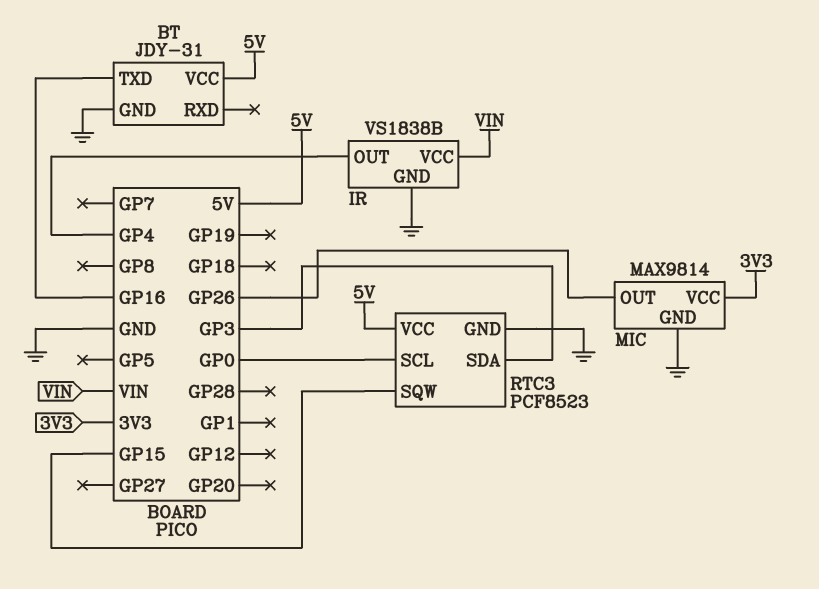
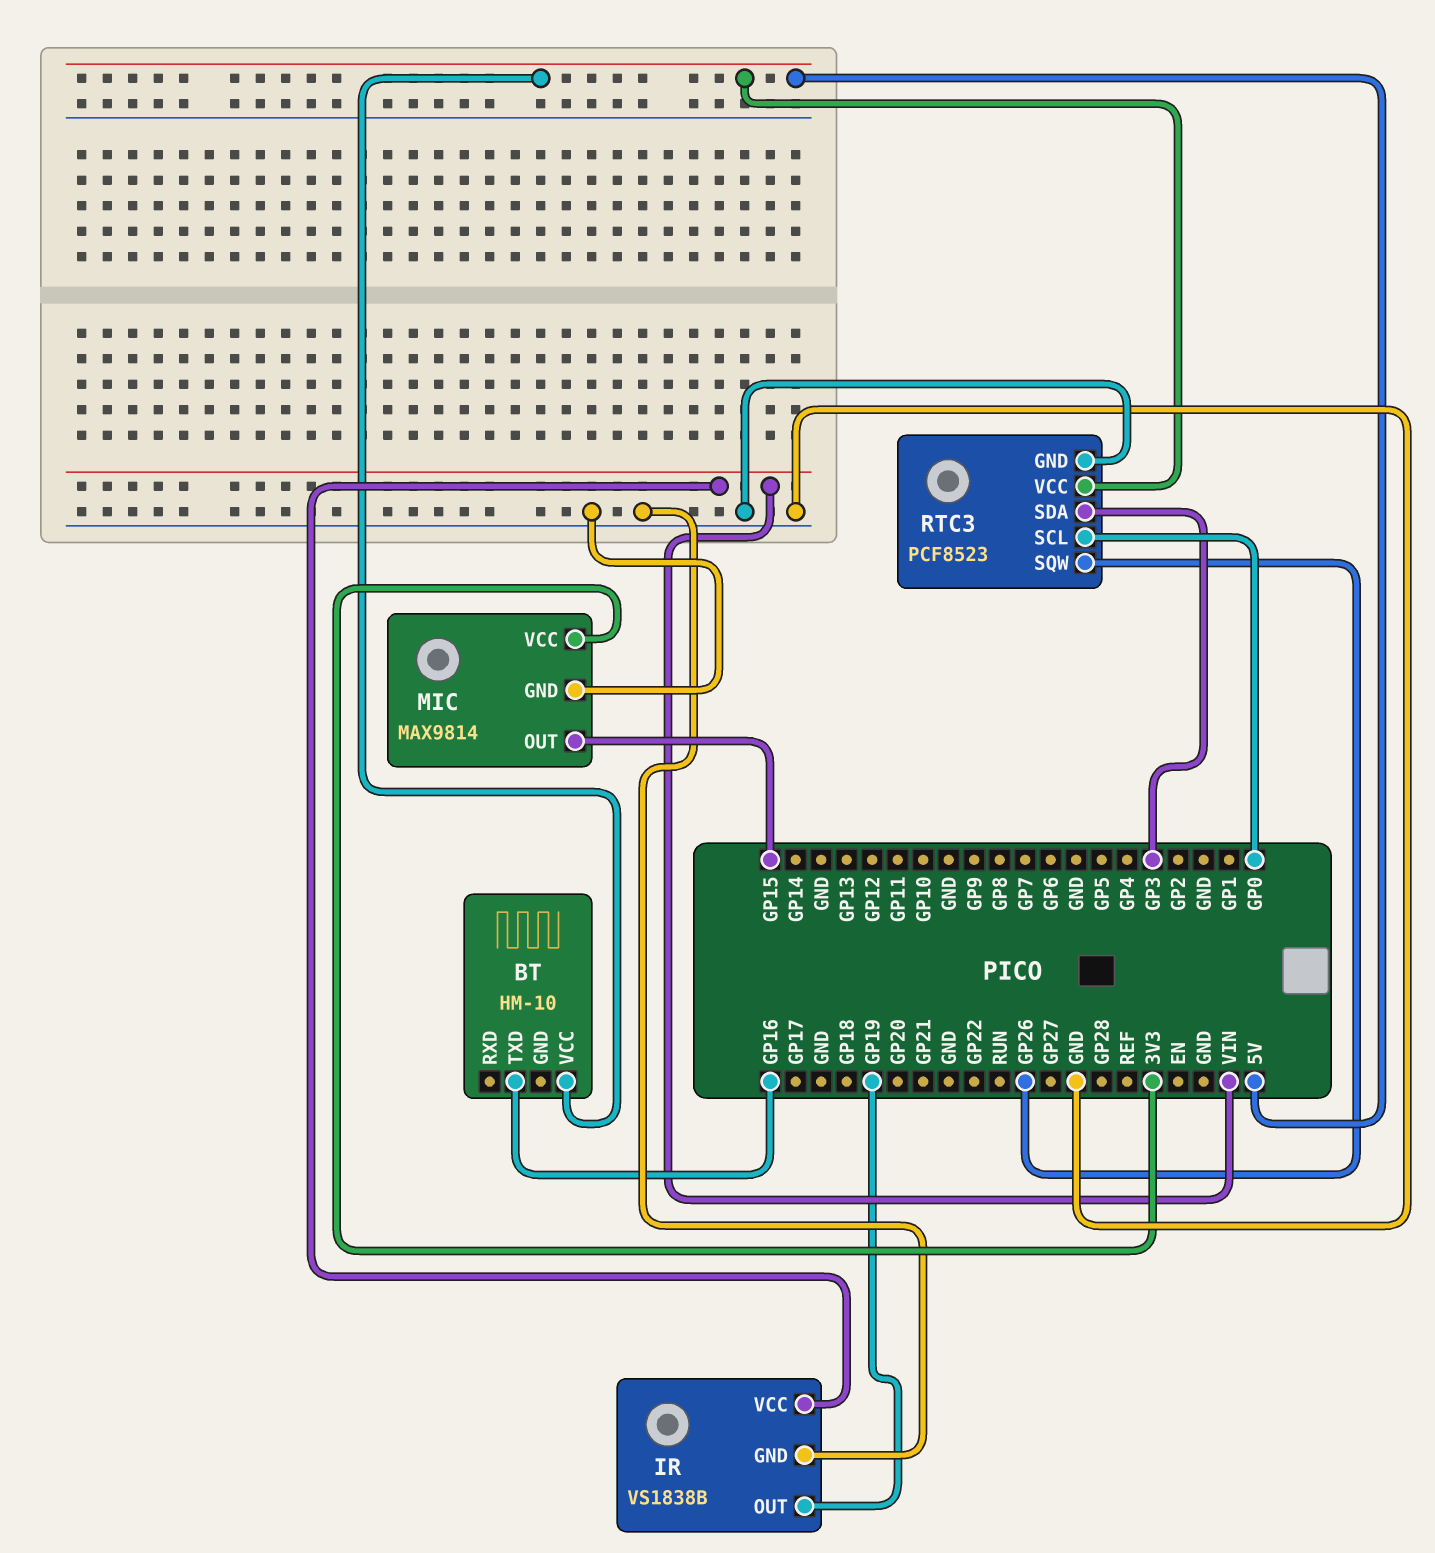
BT: JDY-31 -> HM-10
BT pin GND: GND -> none
IR pin OUT: GP4 -> GP19
MIC pin OUT: GP26 -> GP15
RTC3 pin SQW: GP15 -> GP26

